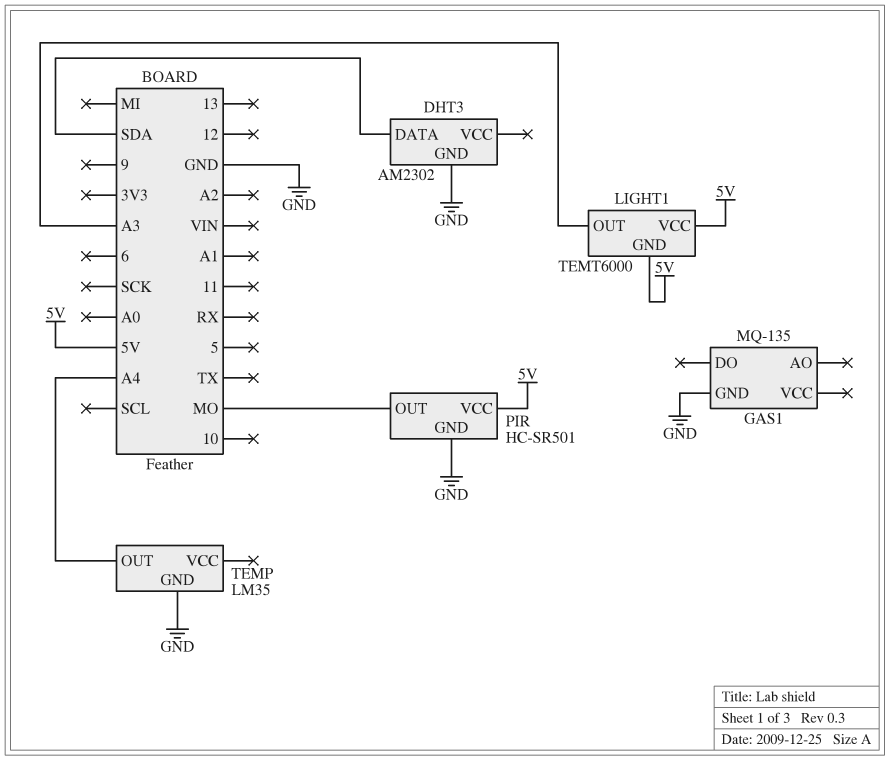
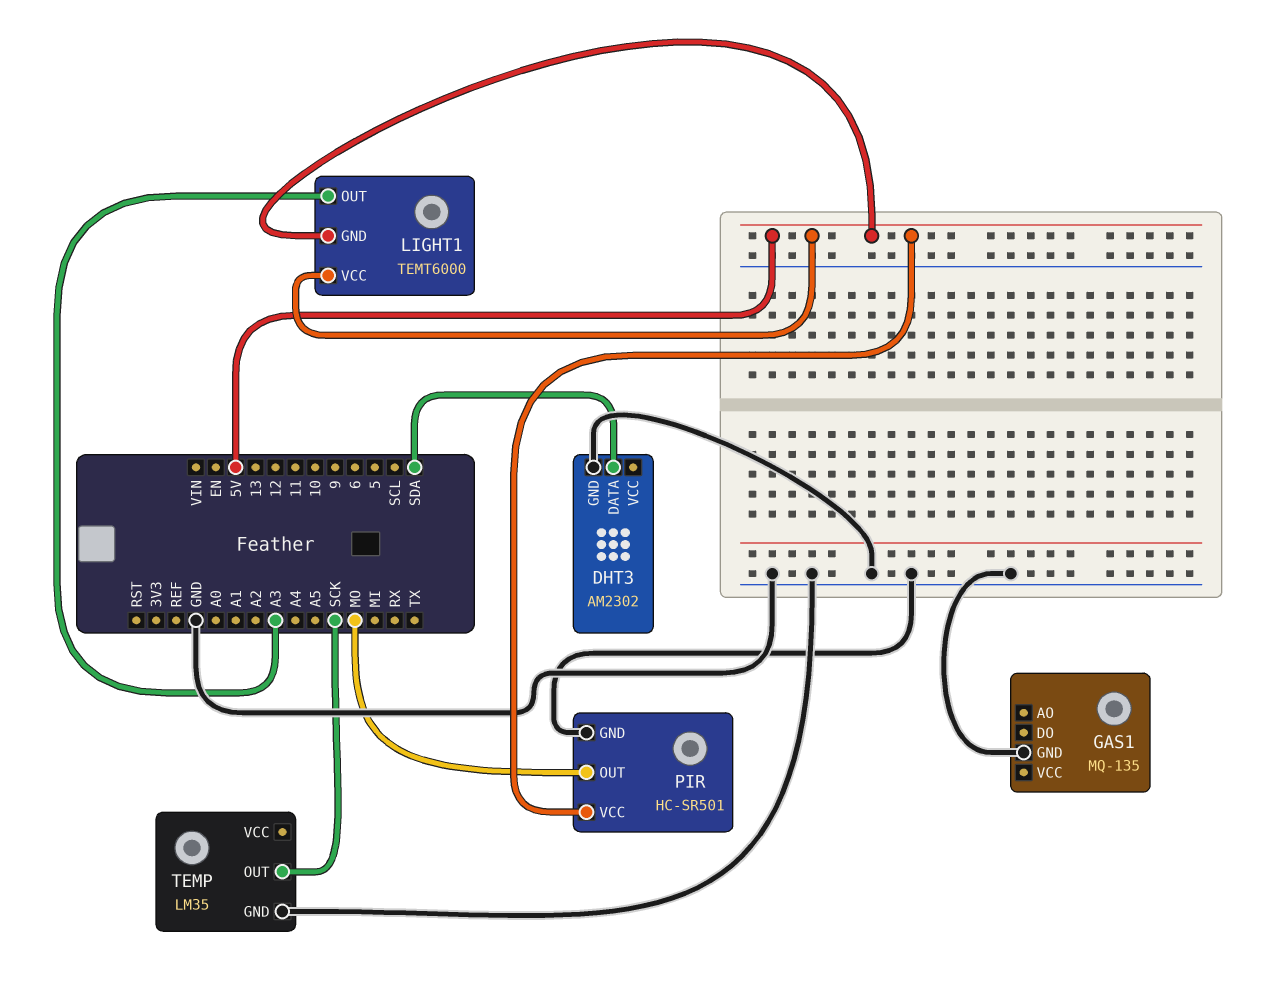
TEMP pin OUT: A4 -> SCK

